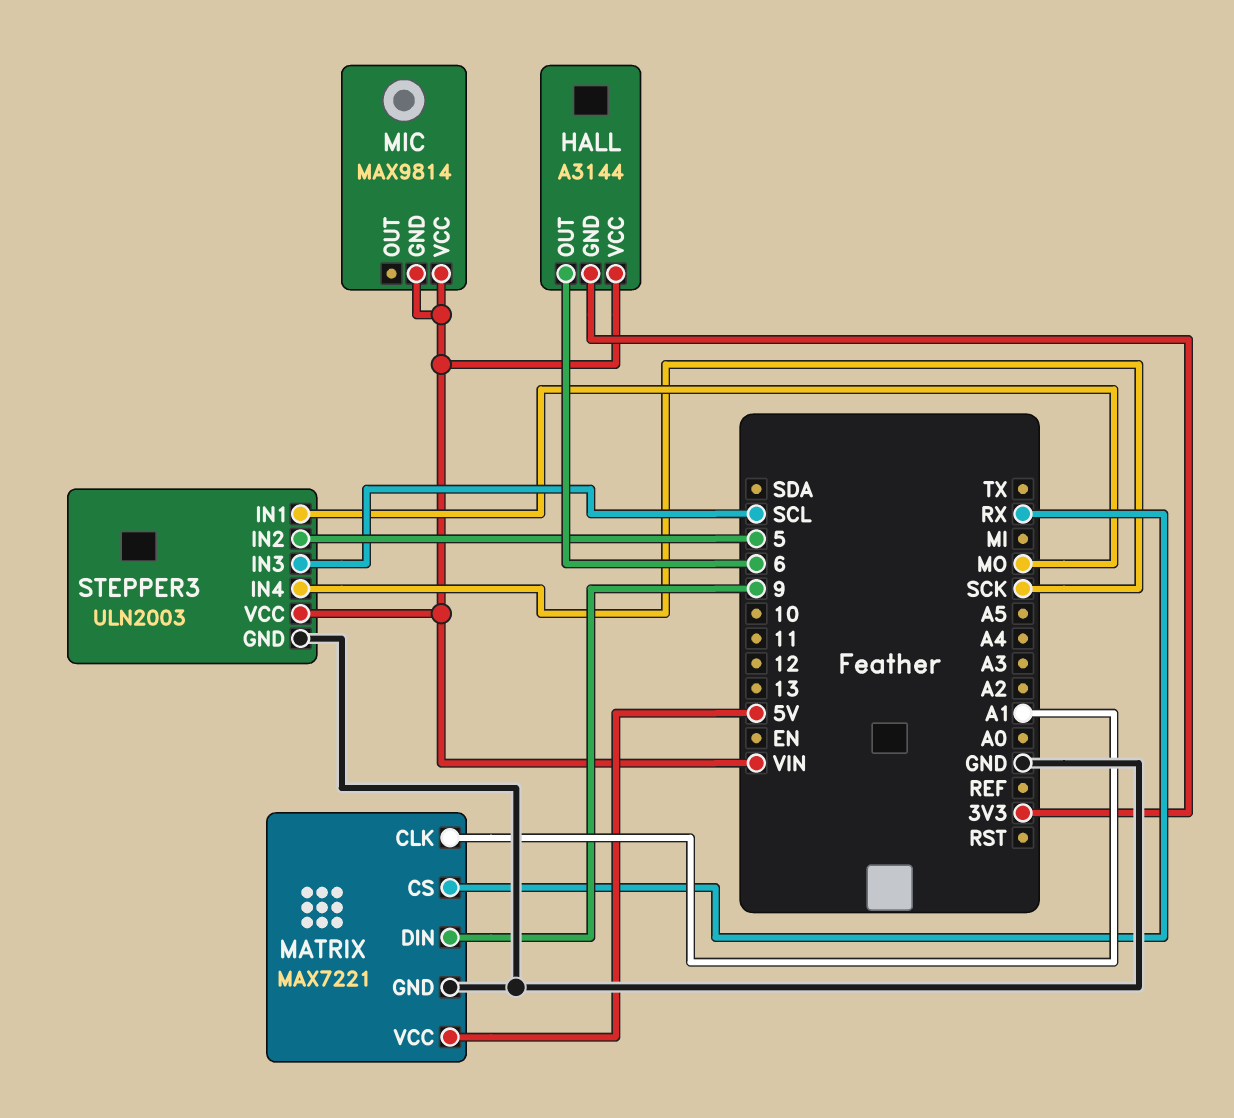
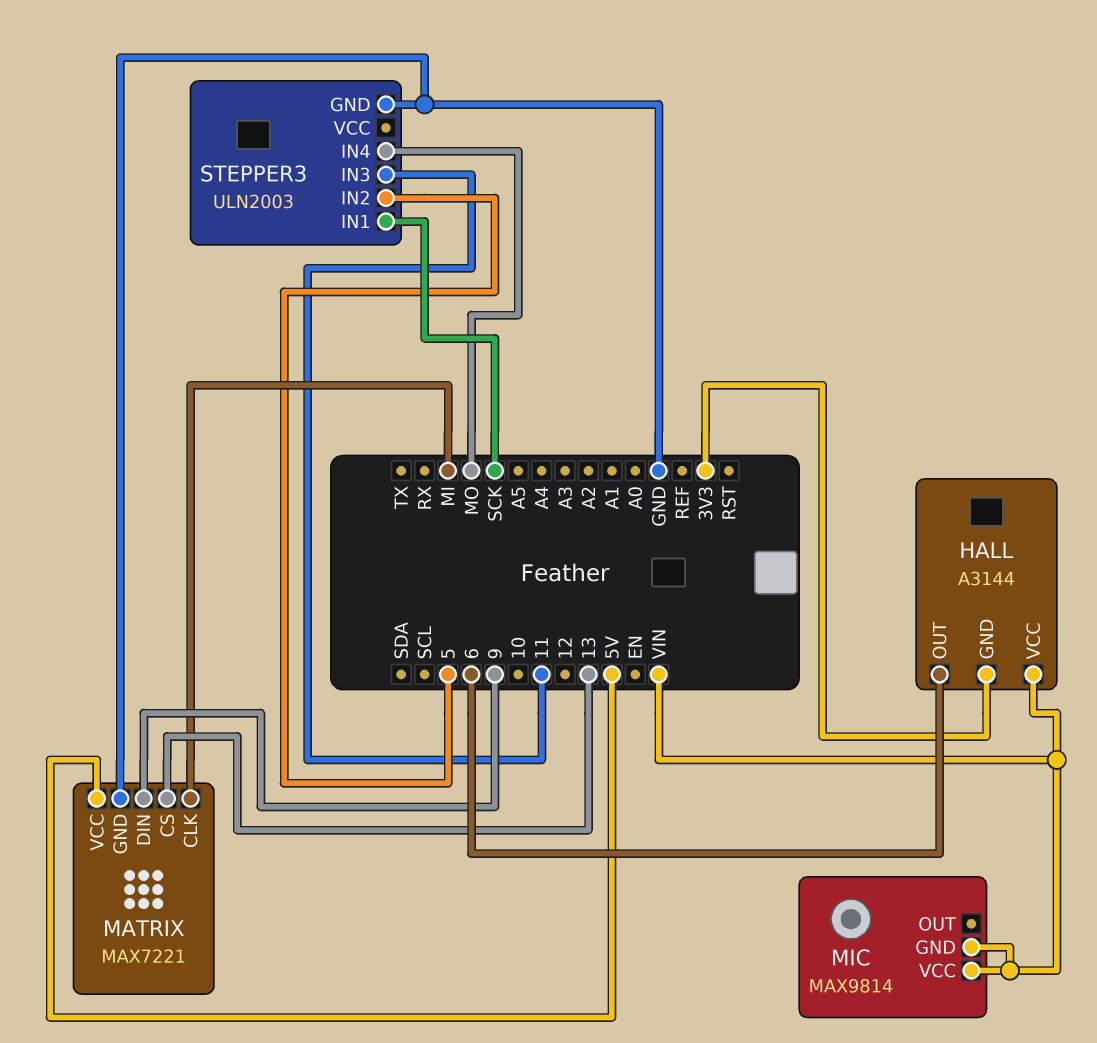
MATRIX pin CLK: A1 -> MI
MATRIX pin CS: RX -> 13
STEPPER3 pin IN1: MO -> SCK
STEPPER3 pin IN3: SCL -> 11
STEPPER3 pin IN4: SCK -> MO
STEPPER3 pin VCC: VIN -> none

